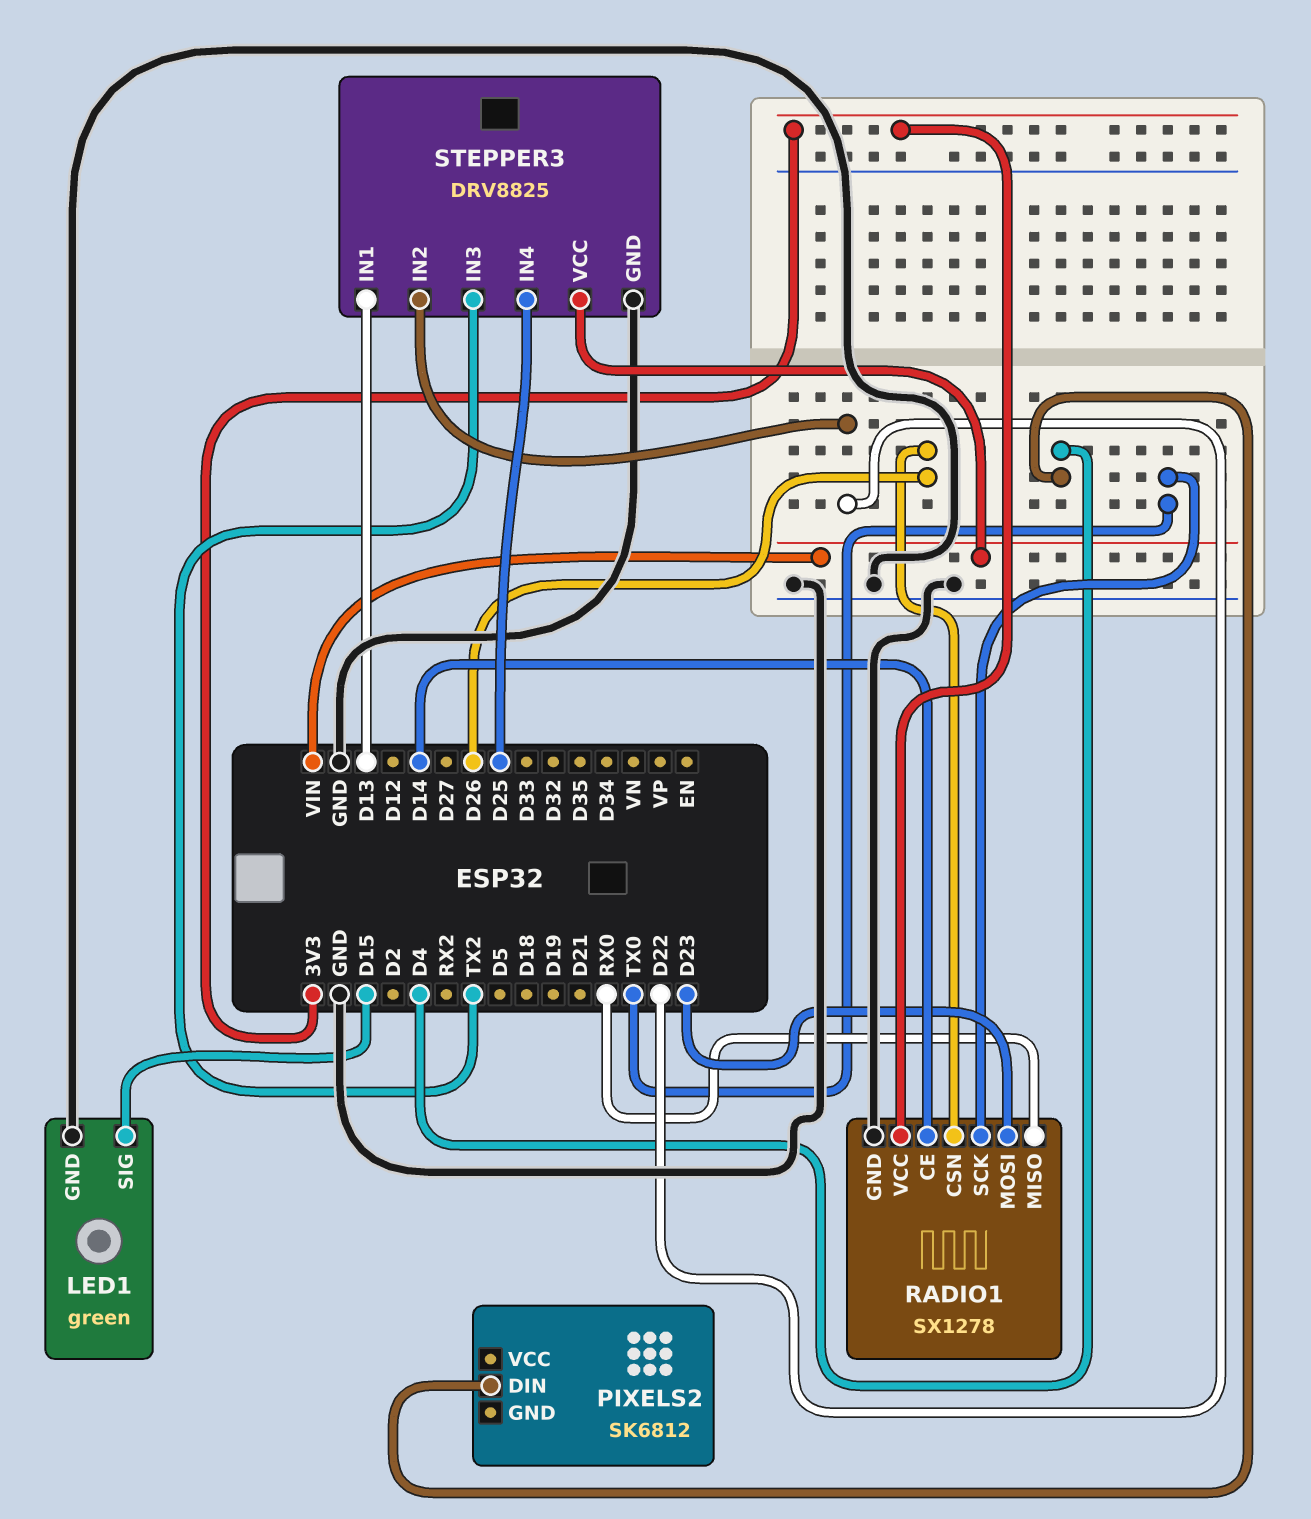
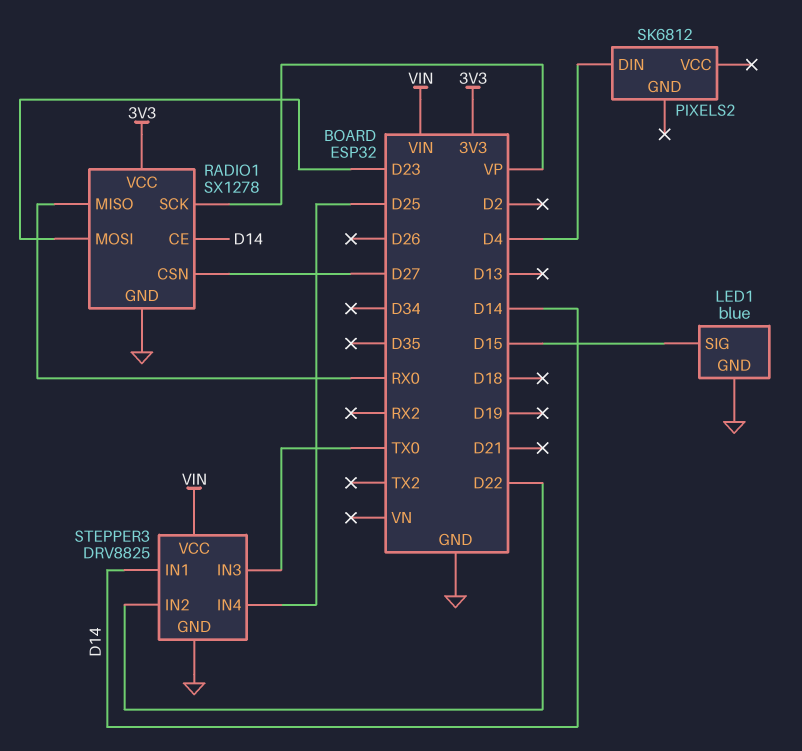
LED1: green -> blue
RADIO1 pin CSN: D26 -> D27
RADIO1 pin SCK: TX0 -> VP
STEPPER3 pin IN1: D13 -> D14
STEPPER3 pin IN3: TX2 -> TX0

